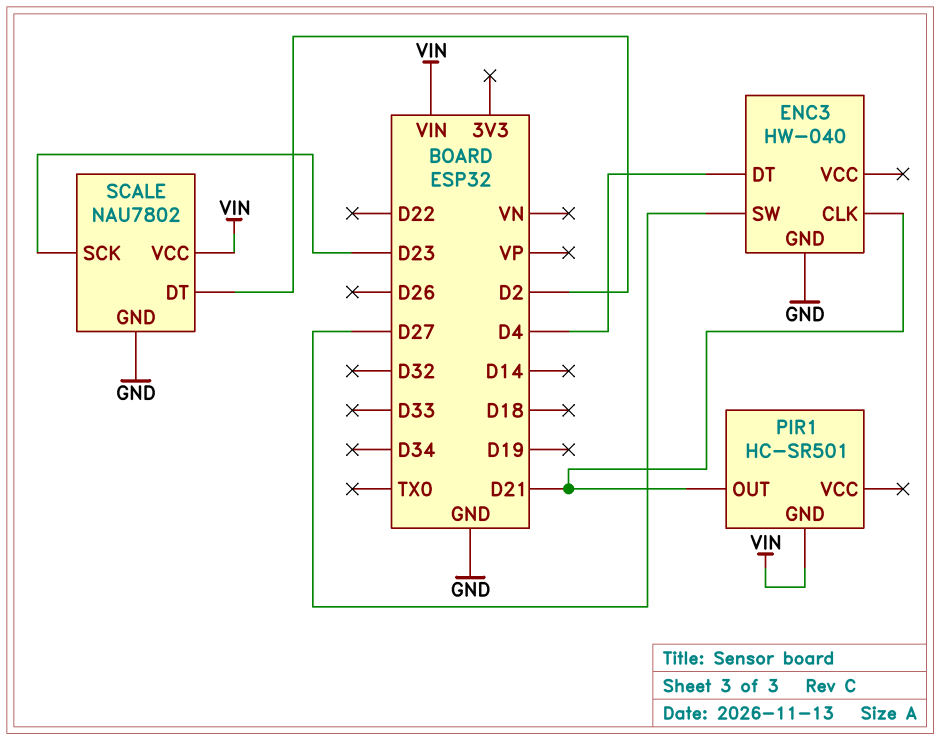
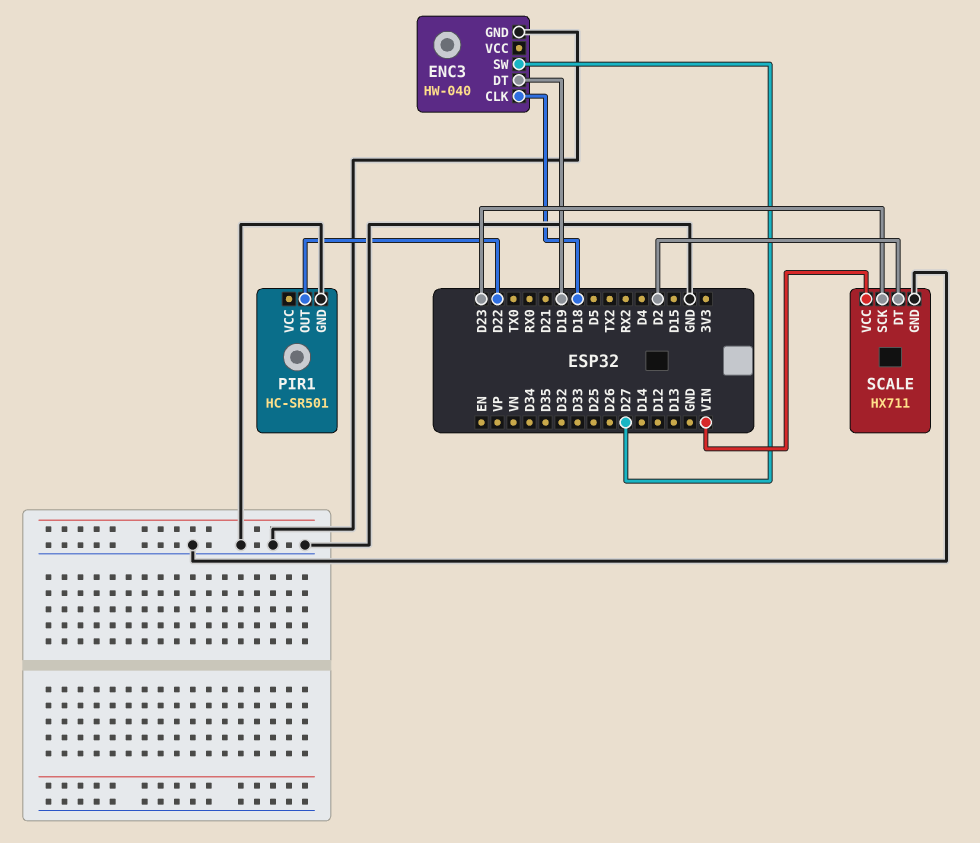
ENC3 pin CLK: D21 -> D18
ENC3 pin DT: D4 -> D19
PIR1 pin GND: VIN -> GND
PIR1 pin OUT: D21 -> D22
SCALE: NAU7802 -> HX711

